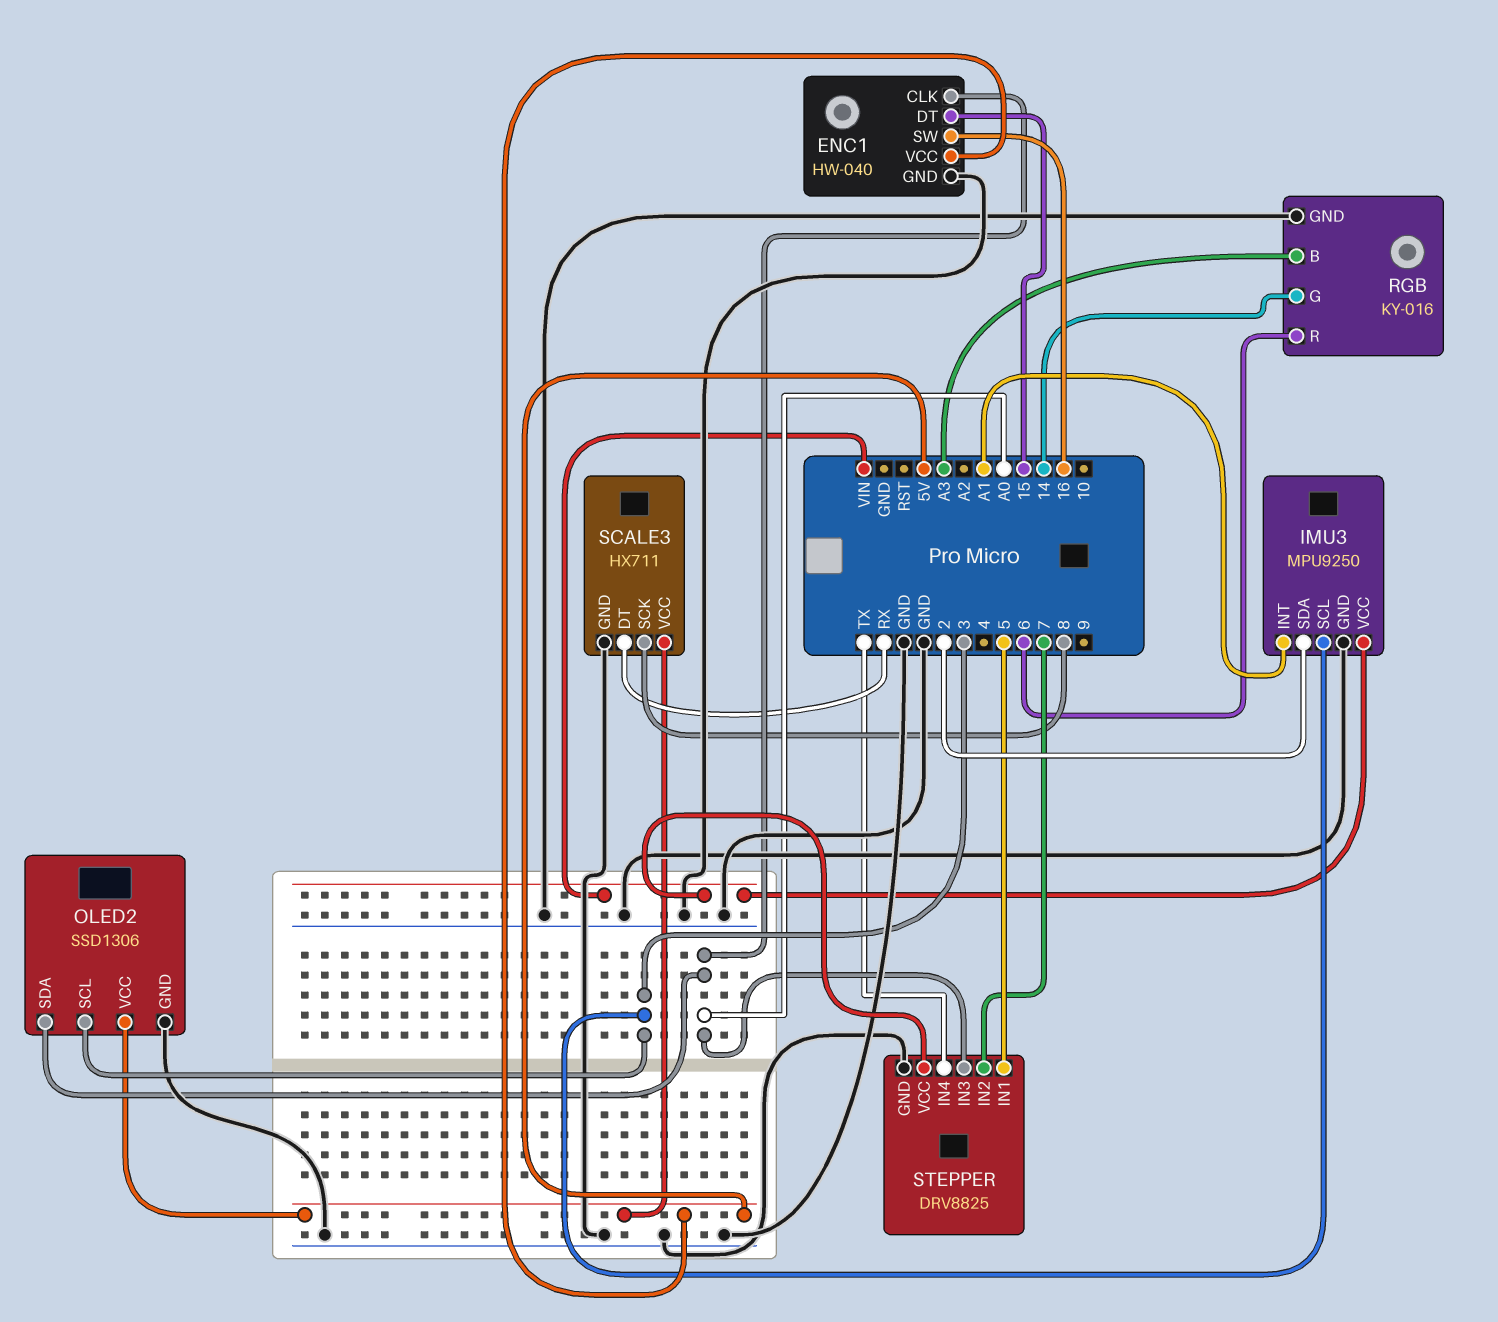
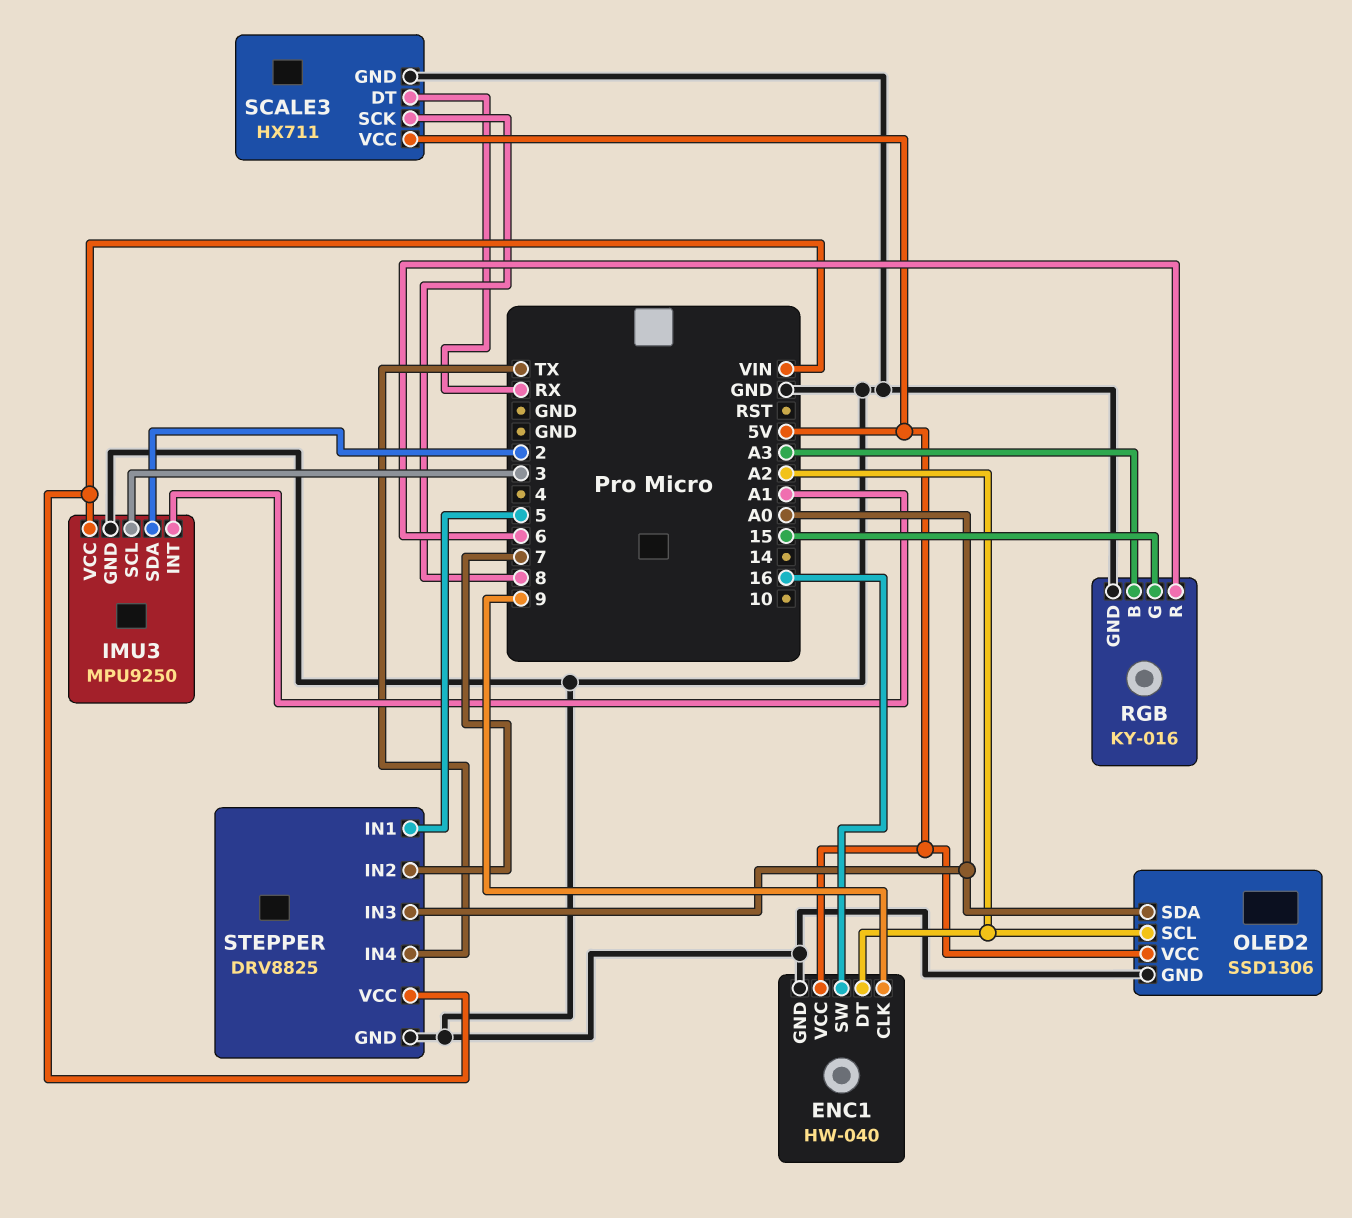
ENC1 pin CLK: A0 -> 9
ENC1 pin DT: 15 -> A2
OLED2 pin SCL: 3 -> A2
RGB pin G: 14 -> 15

